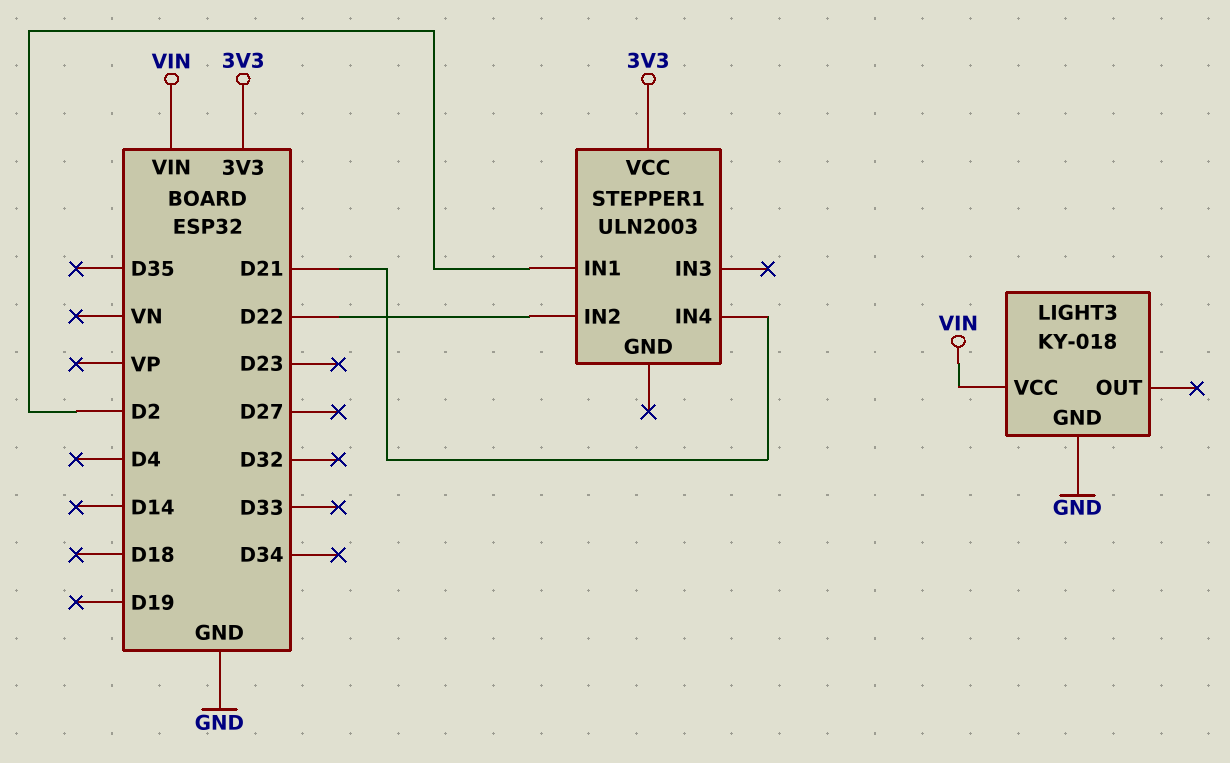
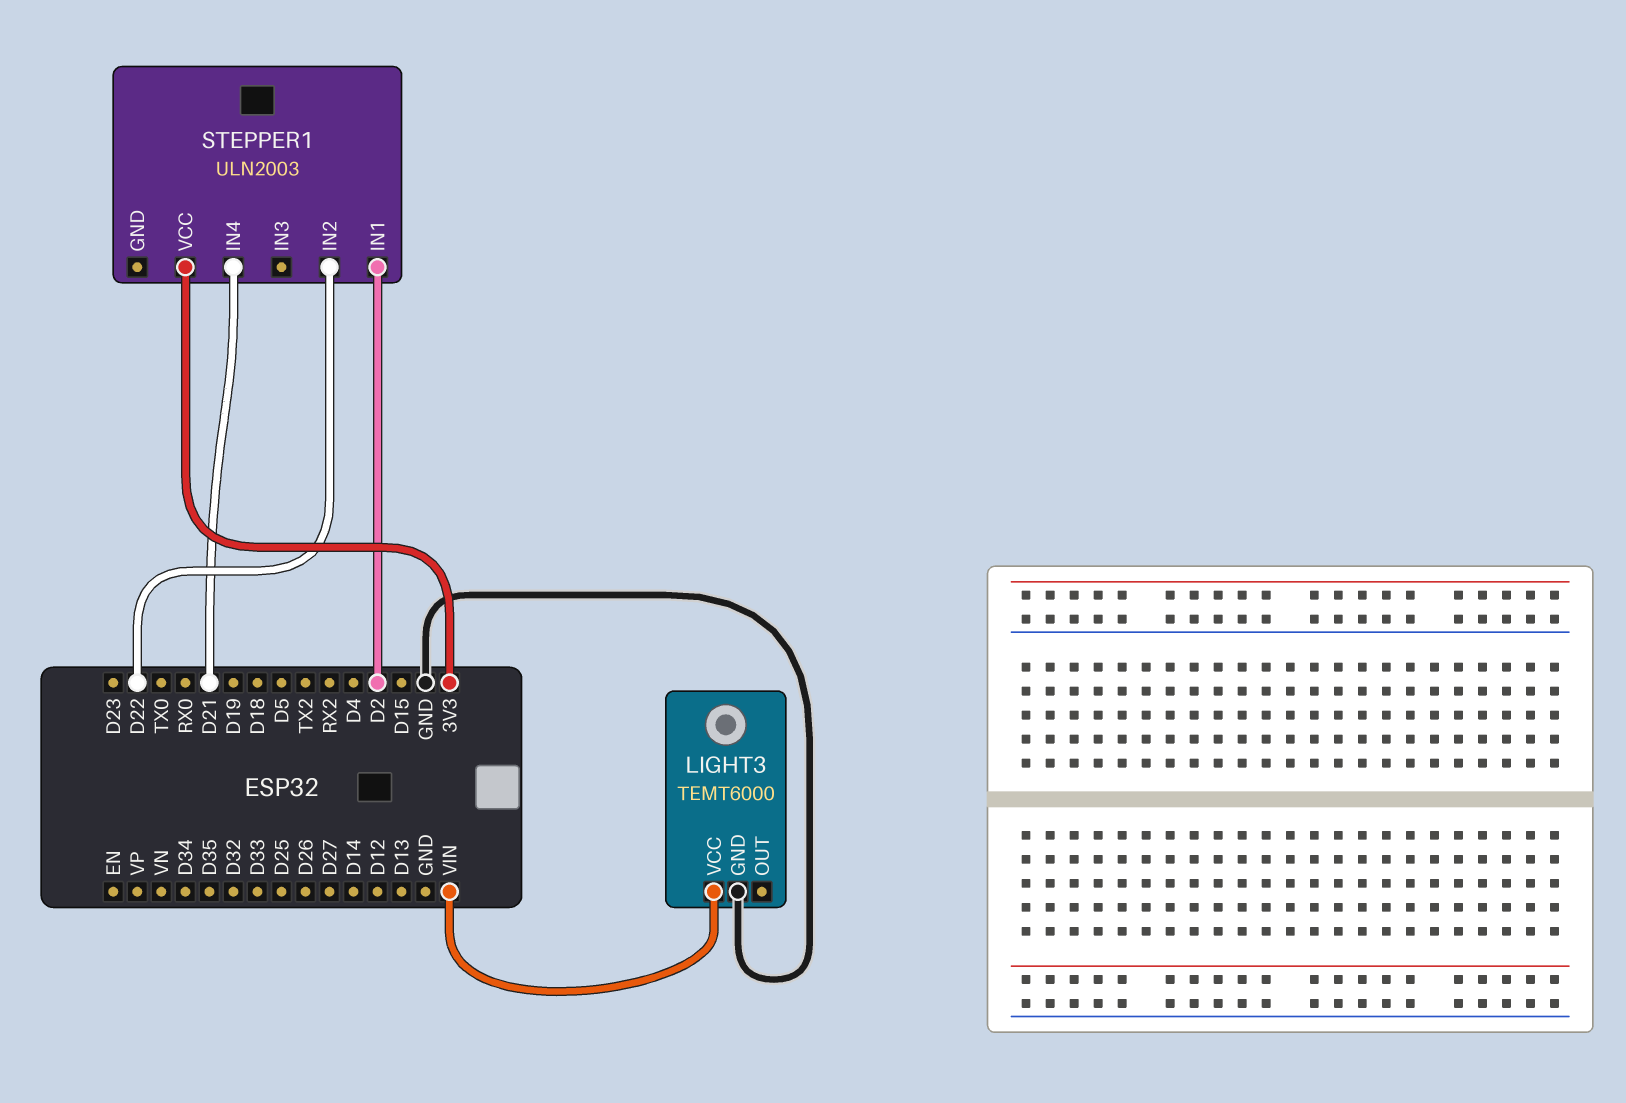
LIGHT3: KY-018 -> TEMT6000

